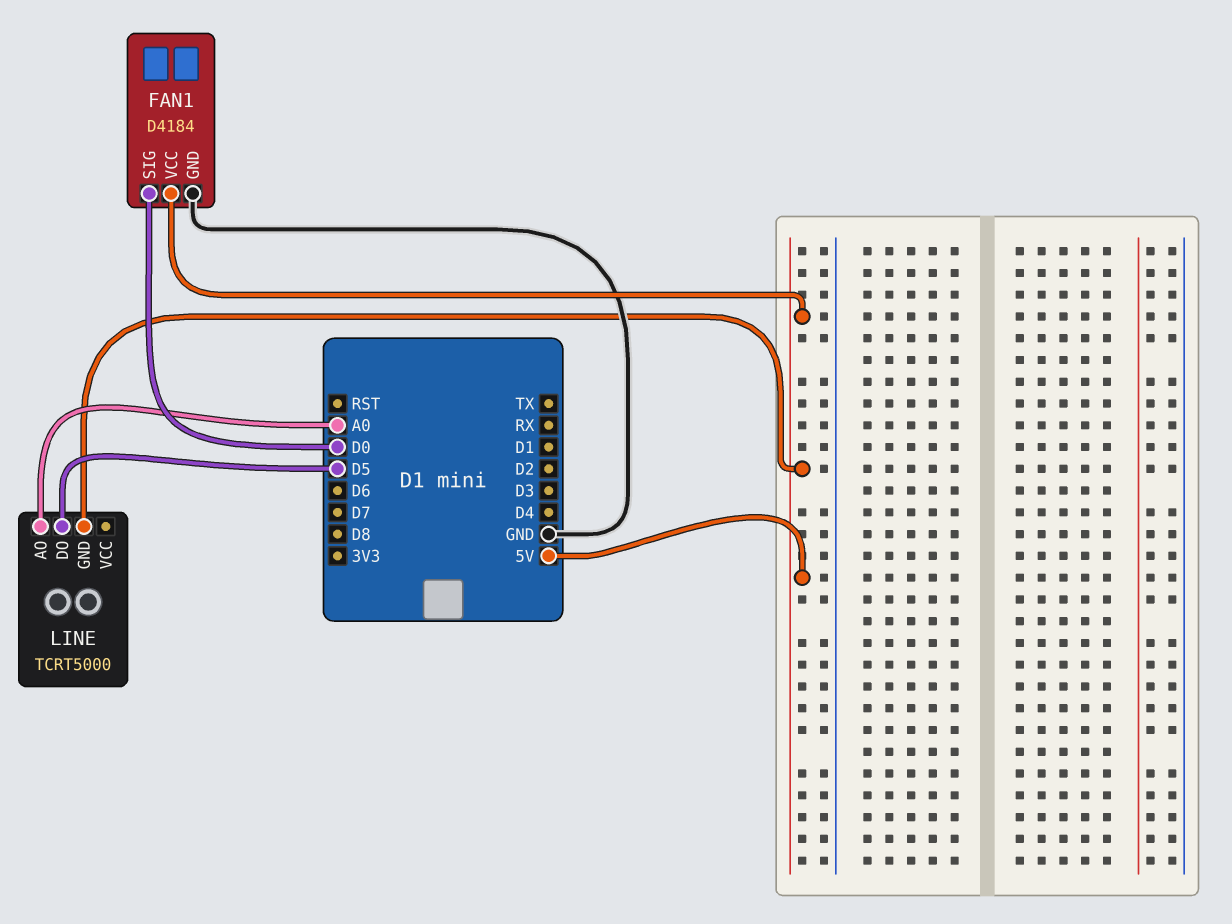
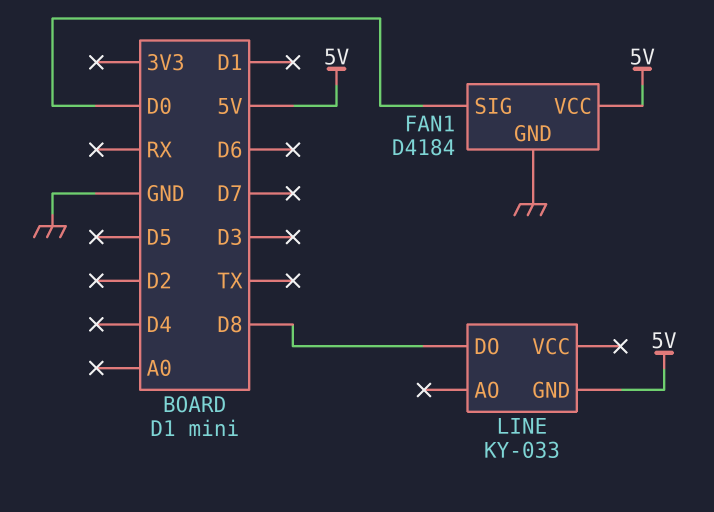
LINE: TCRT5000 -> KY-033
LINE pin AO: A0 -> none
LINE pin DO: D5 -> D8

